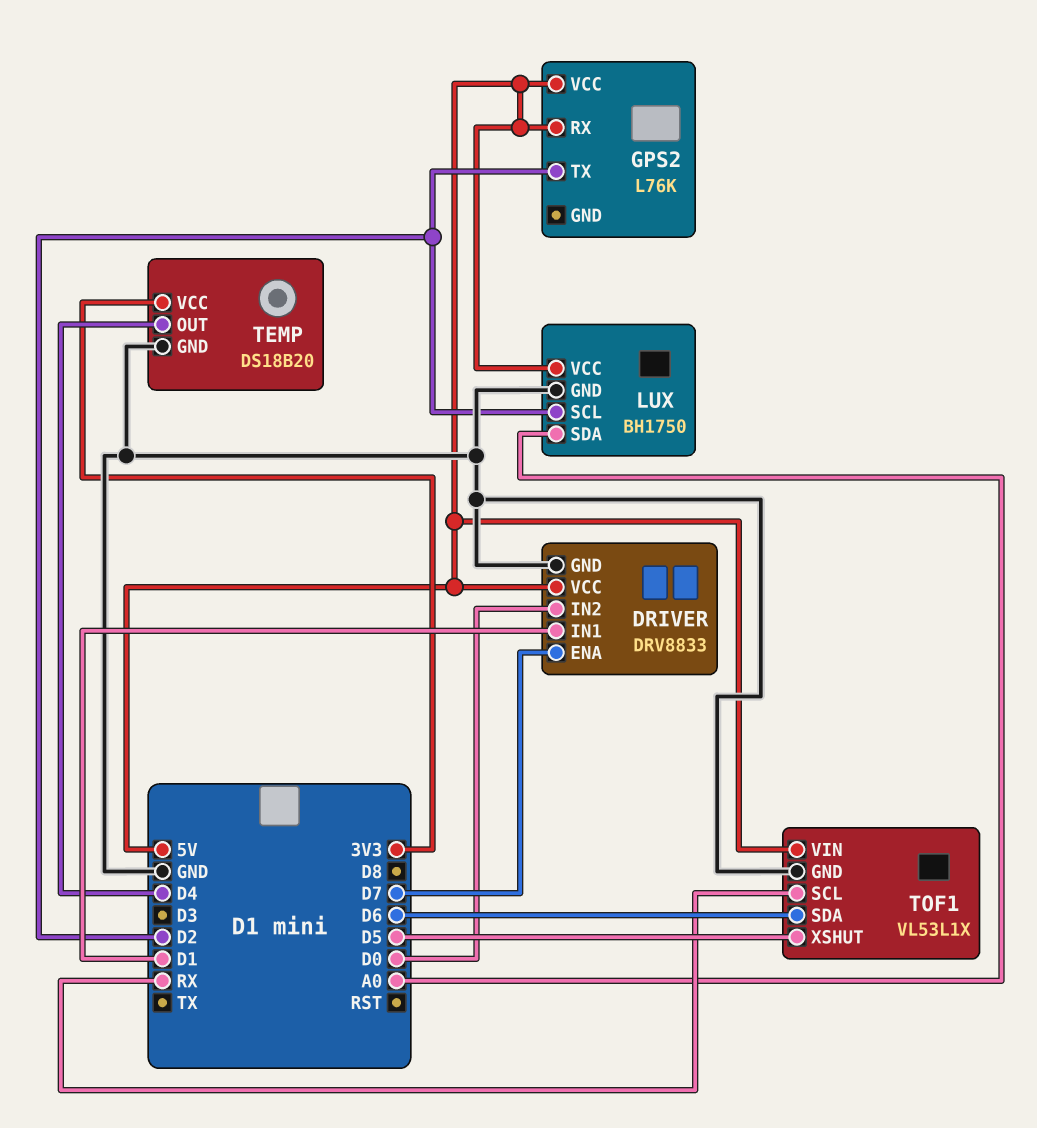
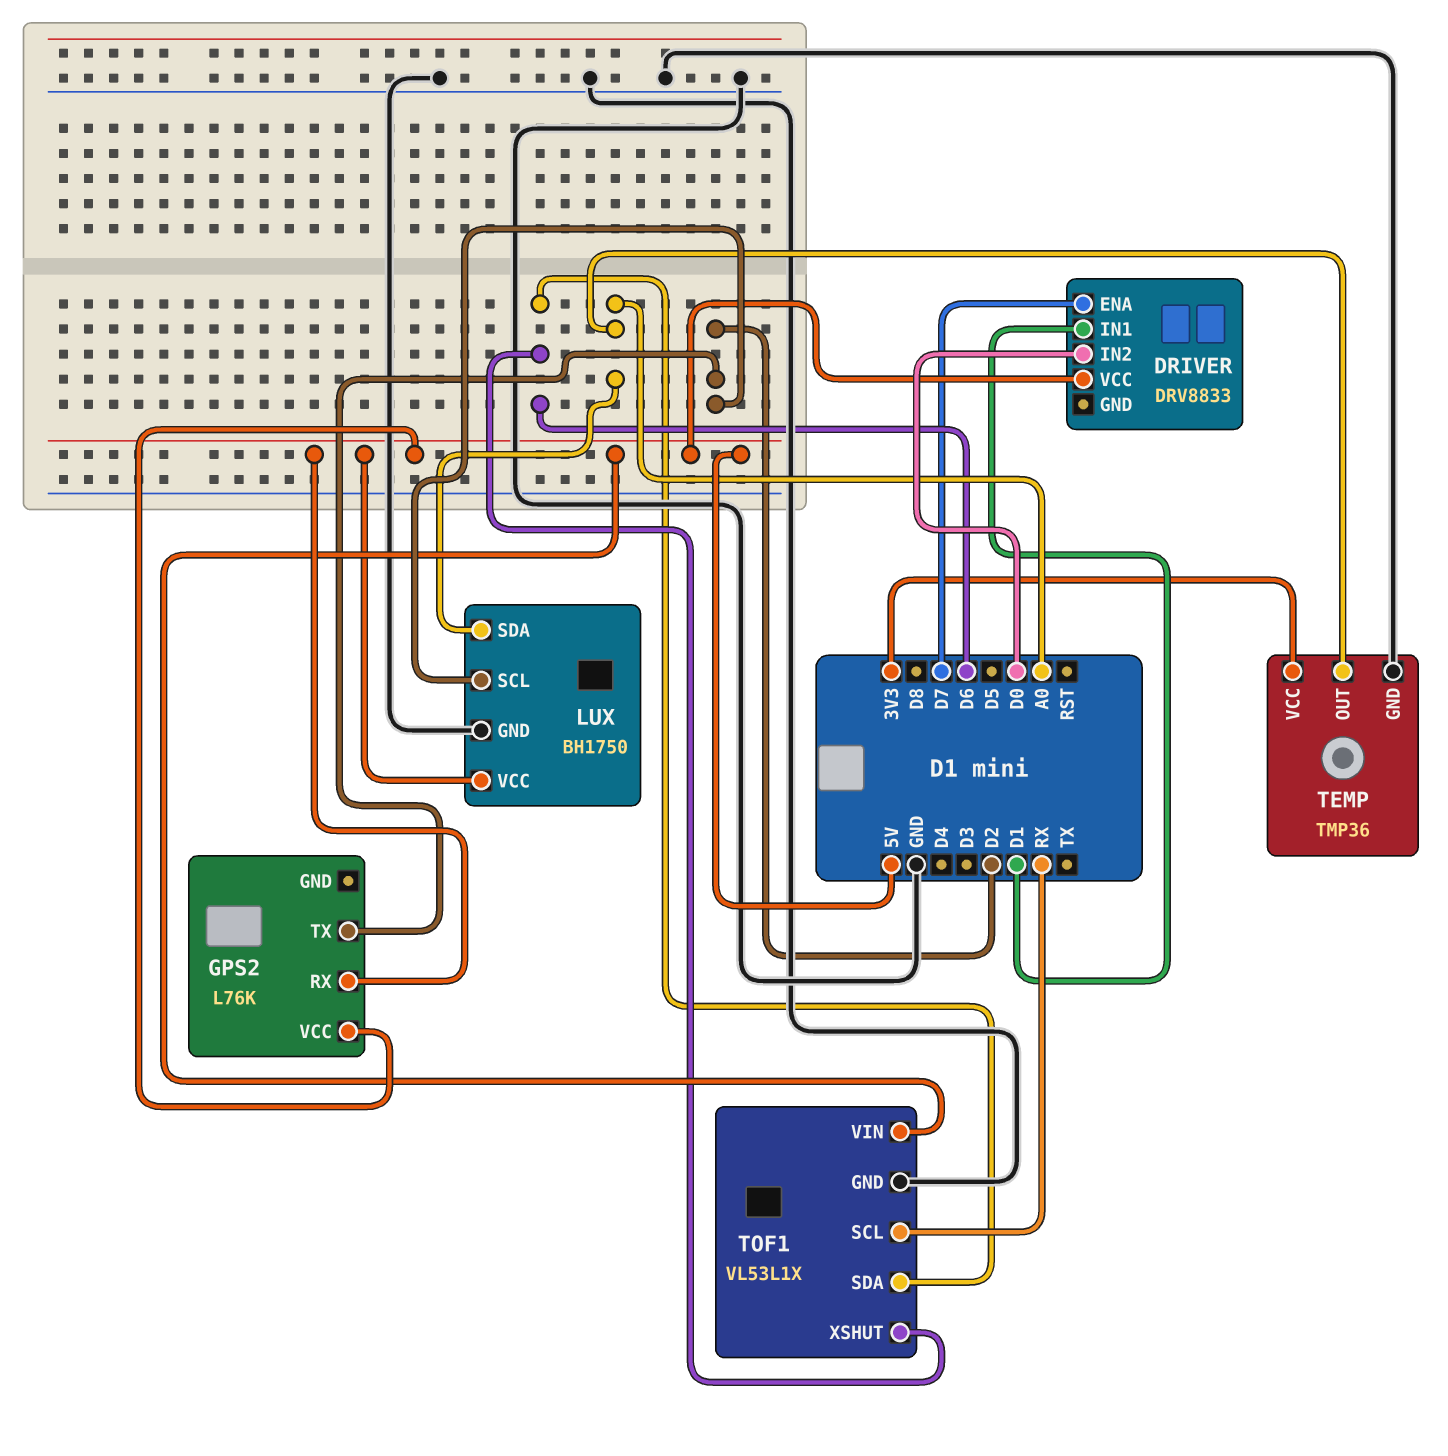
DRIVER pin GND: GND -> none
TEMP: DS18B20 -> TMP36
TEMP pin OUT: D4 -> A0
TOF1 pin XSHUT: D5 -> D6

